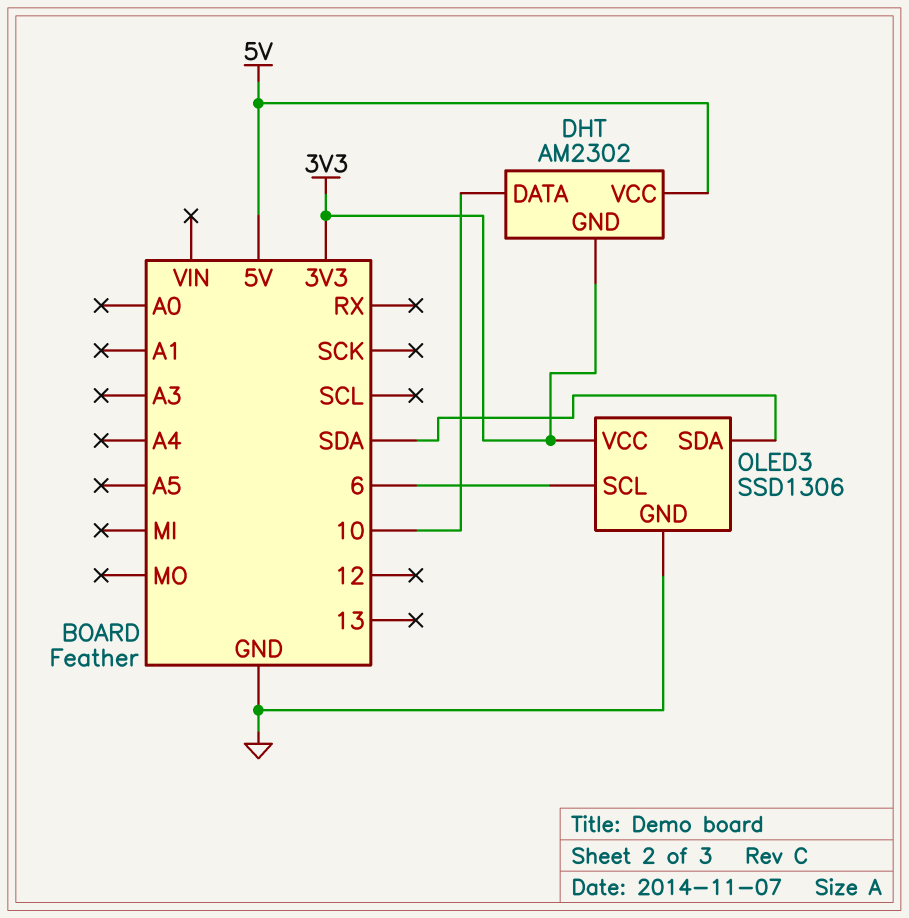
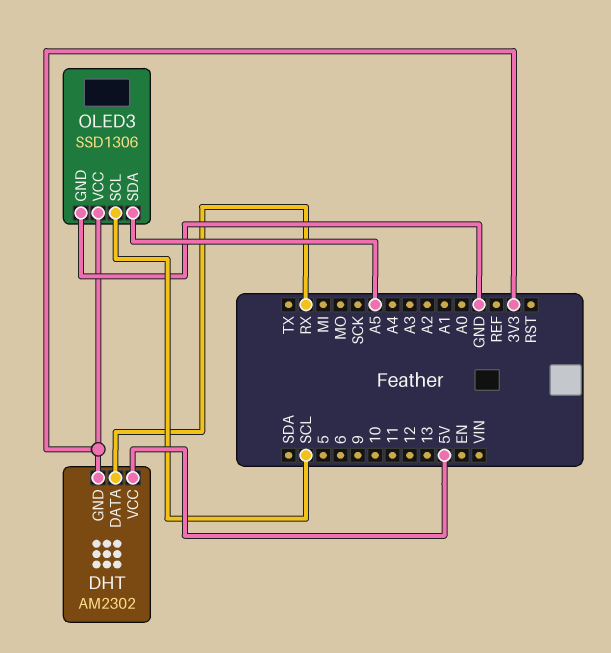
DHT pin DATA: 10 -> RX
OLED3 pin SCL: 6 -> SCL
OLED3 pin SDA: SDA -> A5

